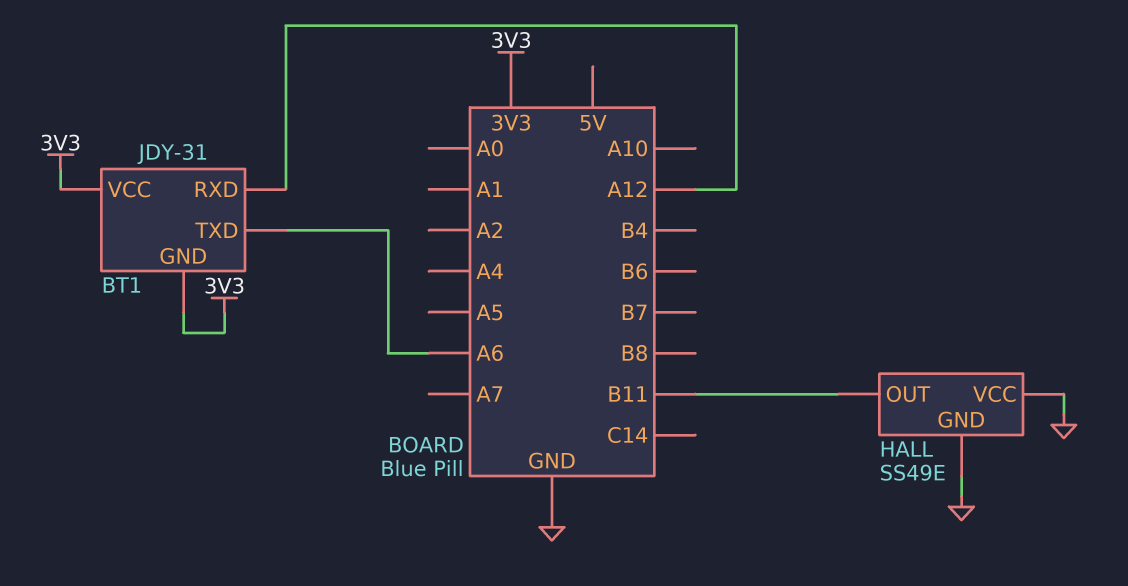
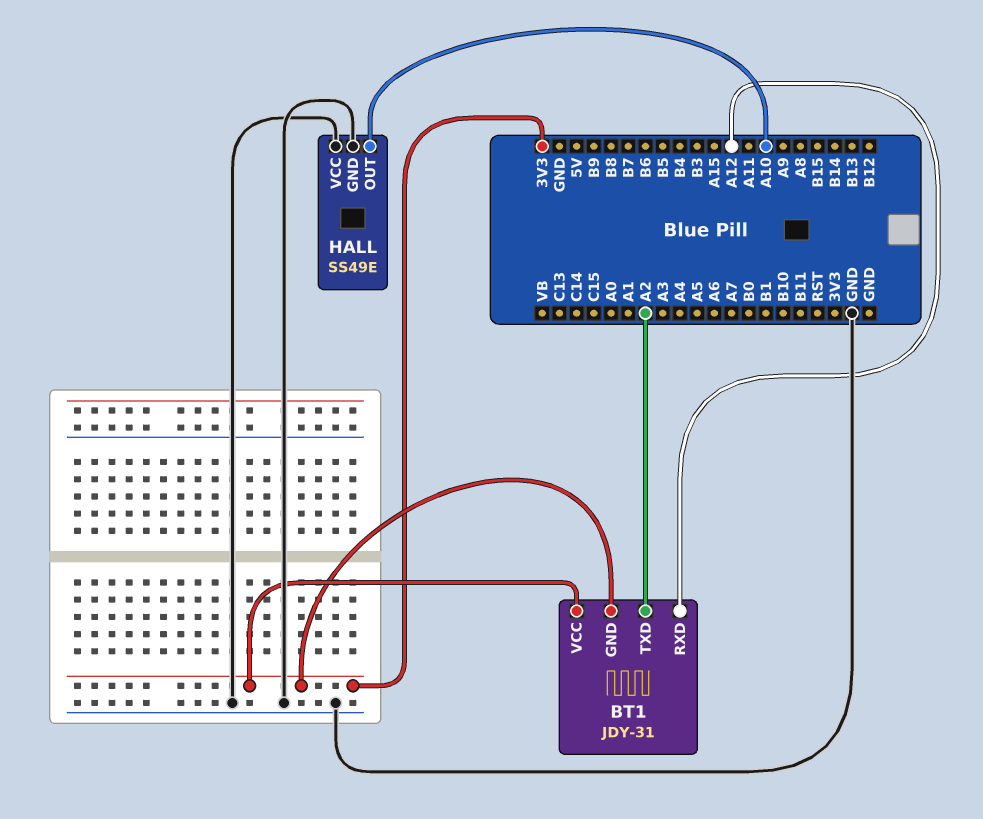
BT1 pin TXD: A6 -> A2
HALL pin OUT: B11 -> A10

